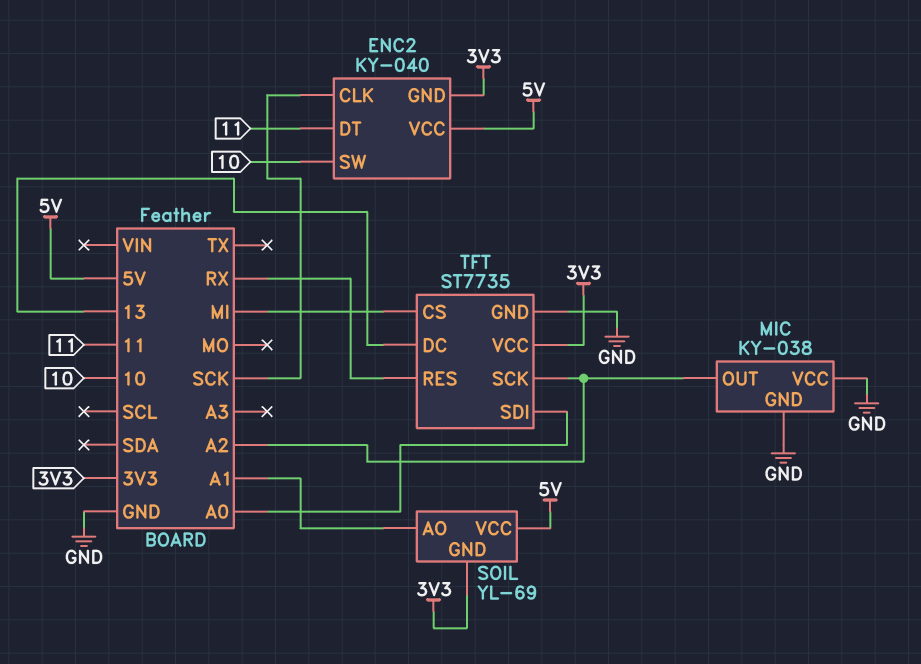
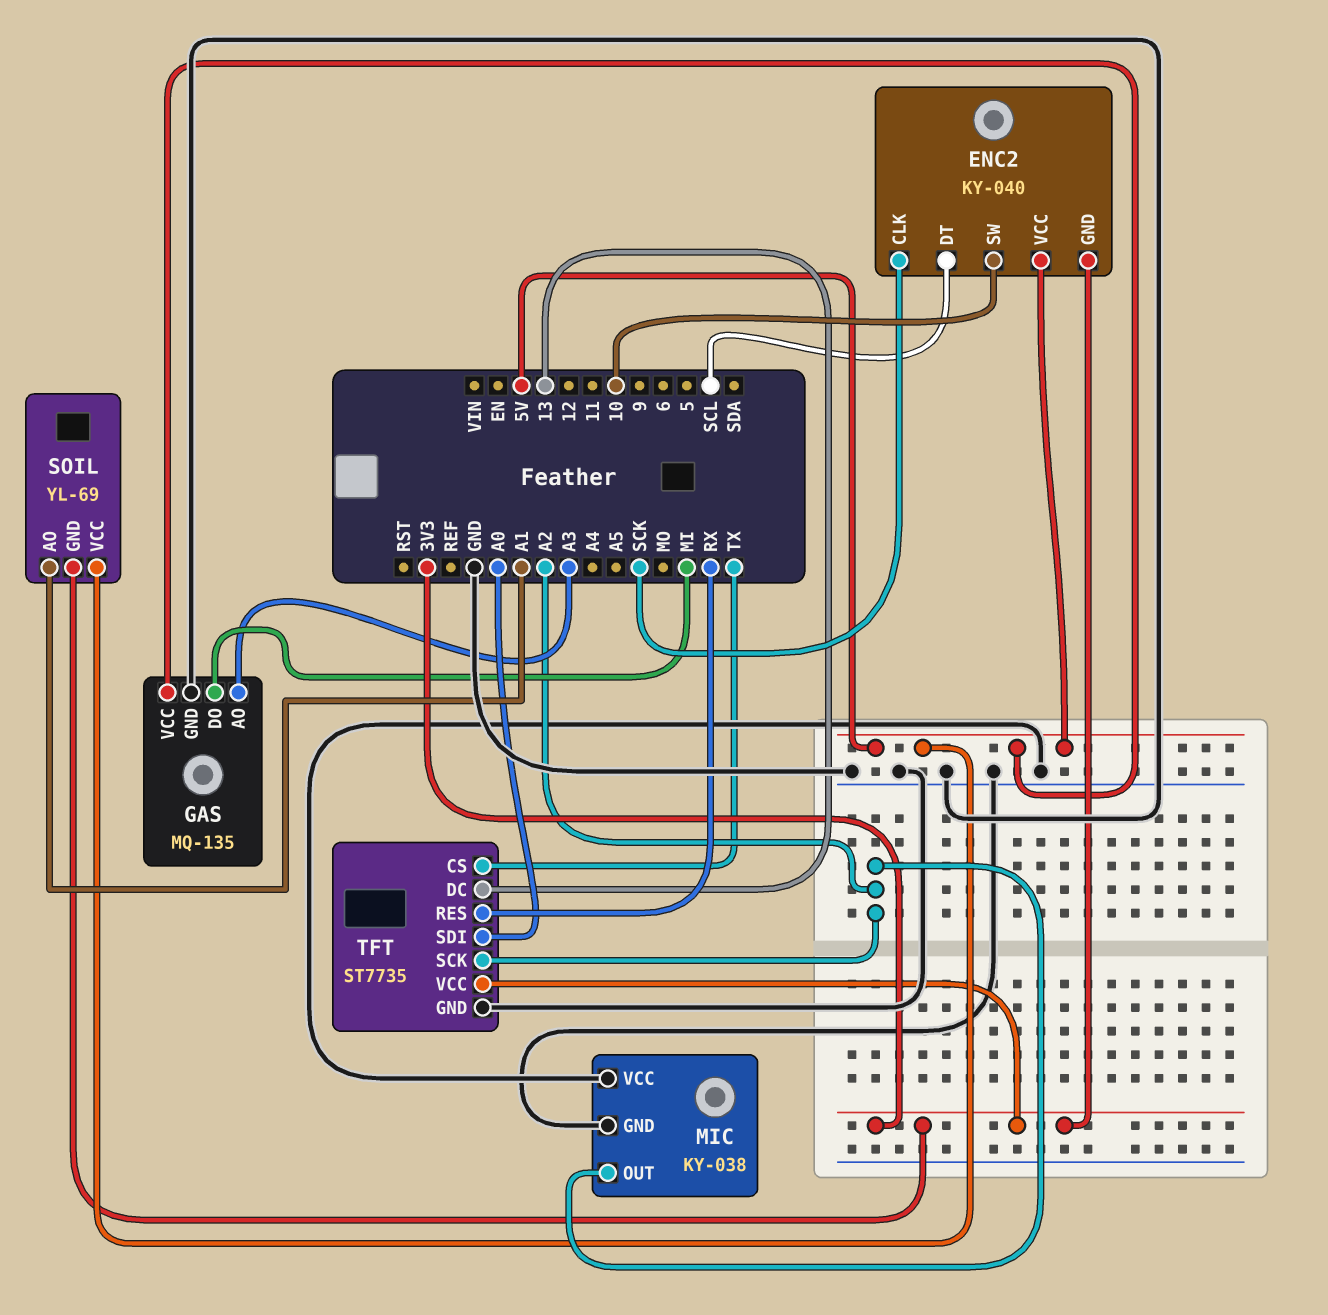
ENC2 pin DT: 11 -> SCL
GAS: none -> MQ-135
GAS pin AO: none -> A3
GAS pin DO: none -> MI
GAS pin GND: none -> GND
GAS pin VCC: none -> 5V
TFT pin CS: MI -> TX

